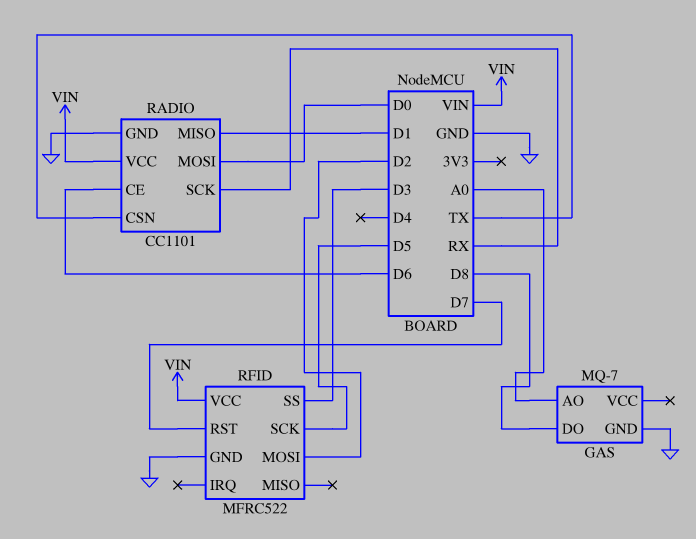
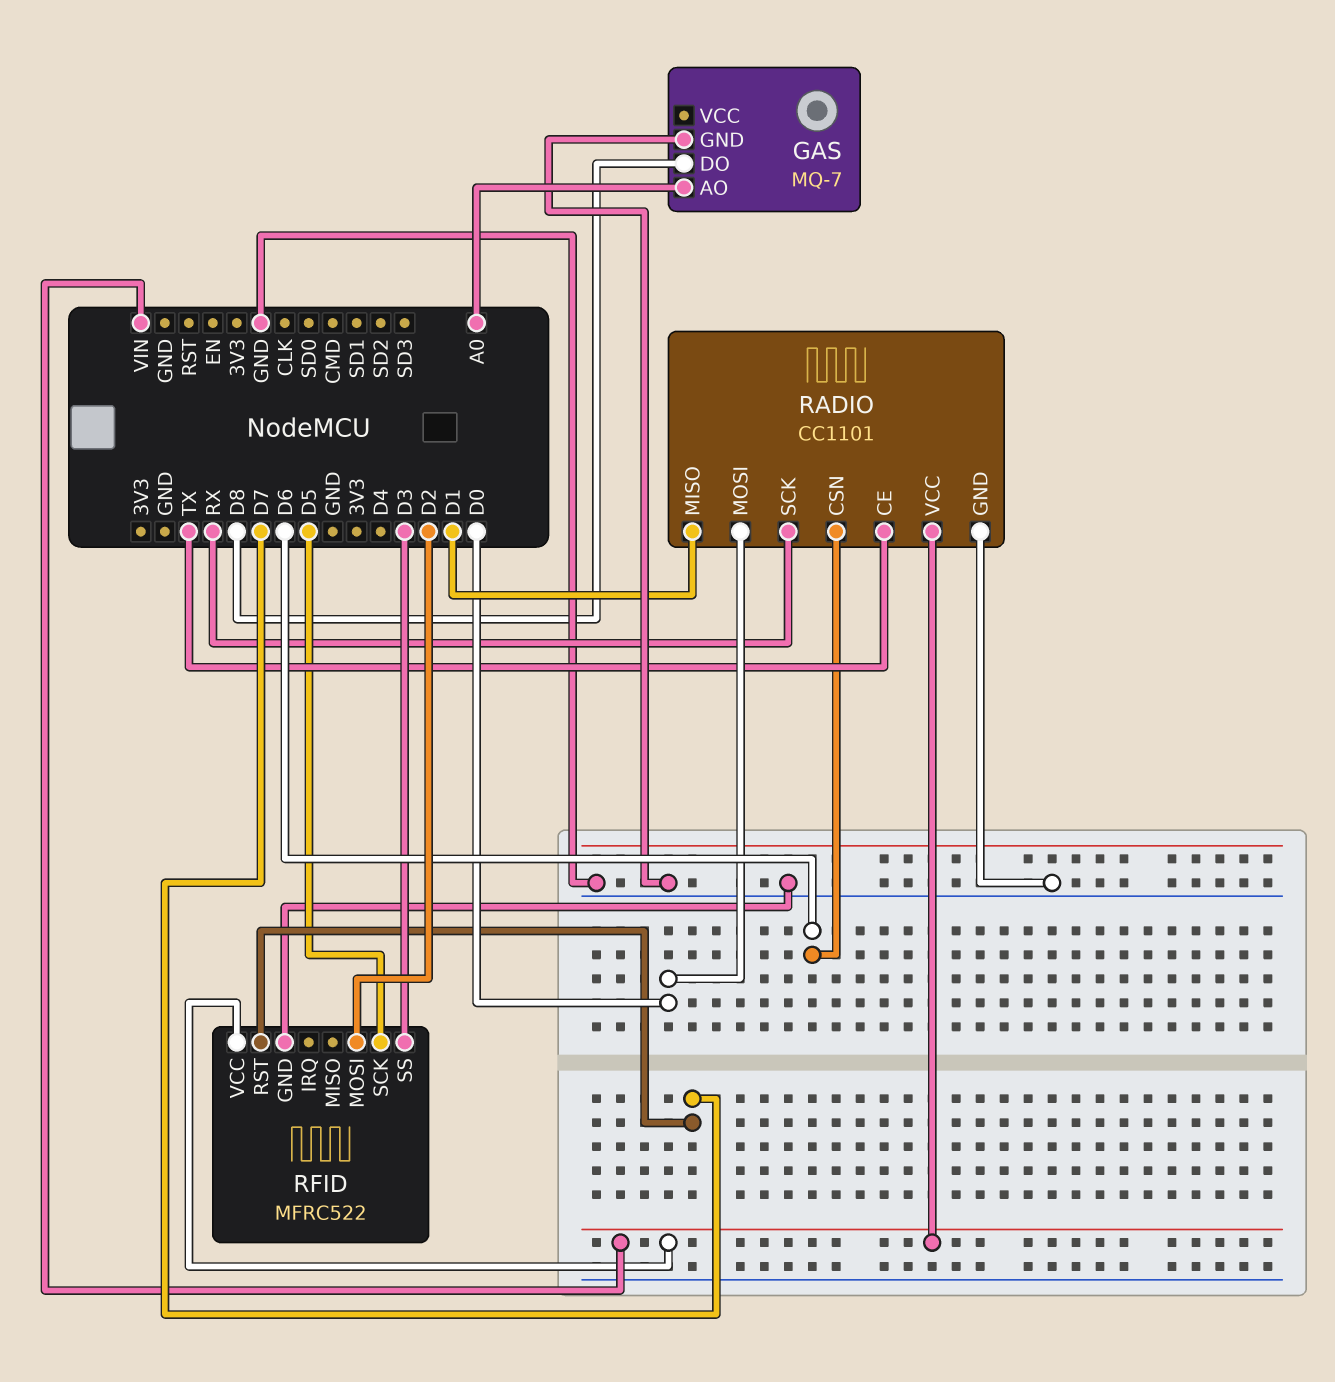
RADIO pin CE: D6 -> TX
RADIO pin CSN: TX -> D6

